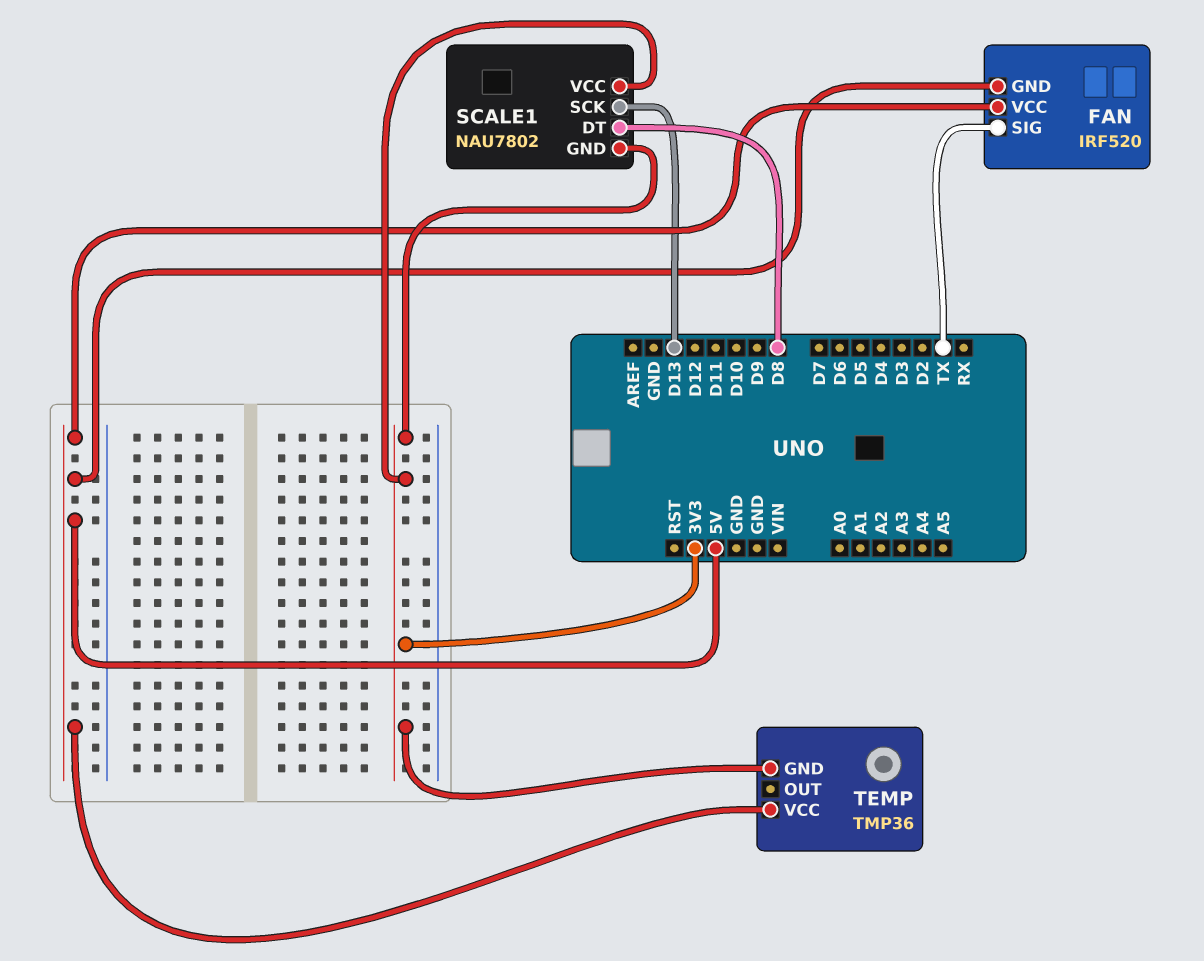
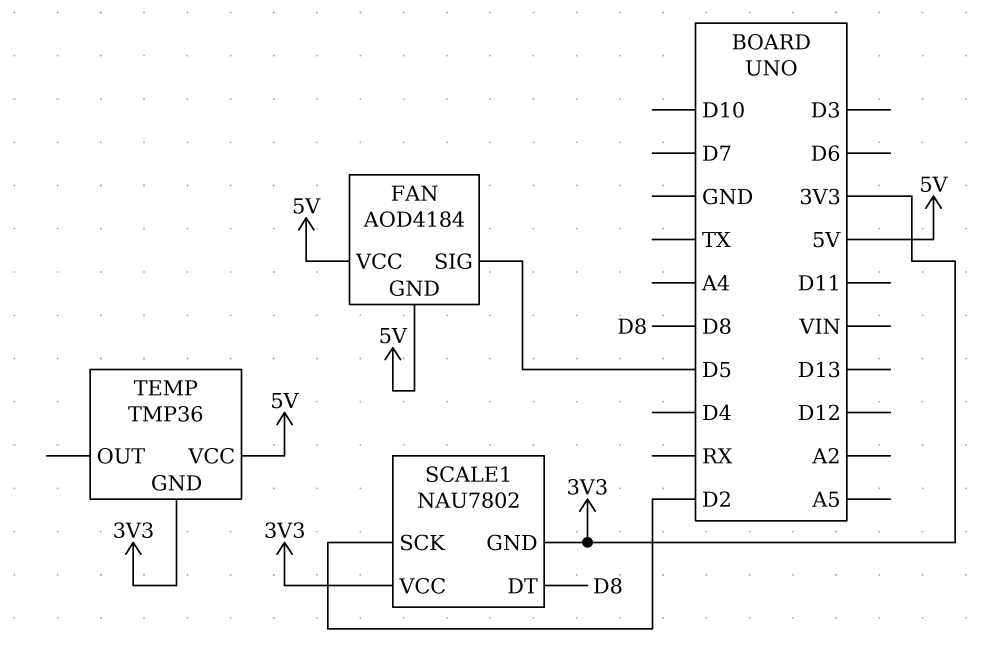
FAN: IRF520 -> AOD4184
FAN pin SIG: TX -> D5
SCALE1 pin SCK: D13 -> D2

